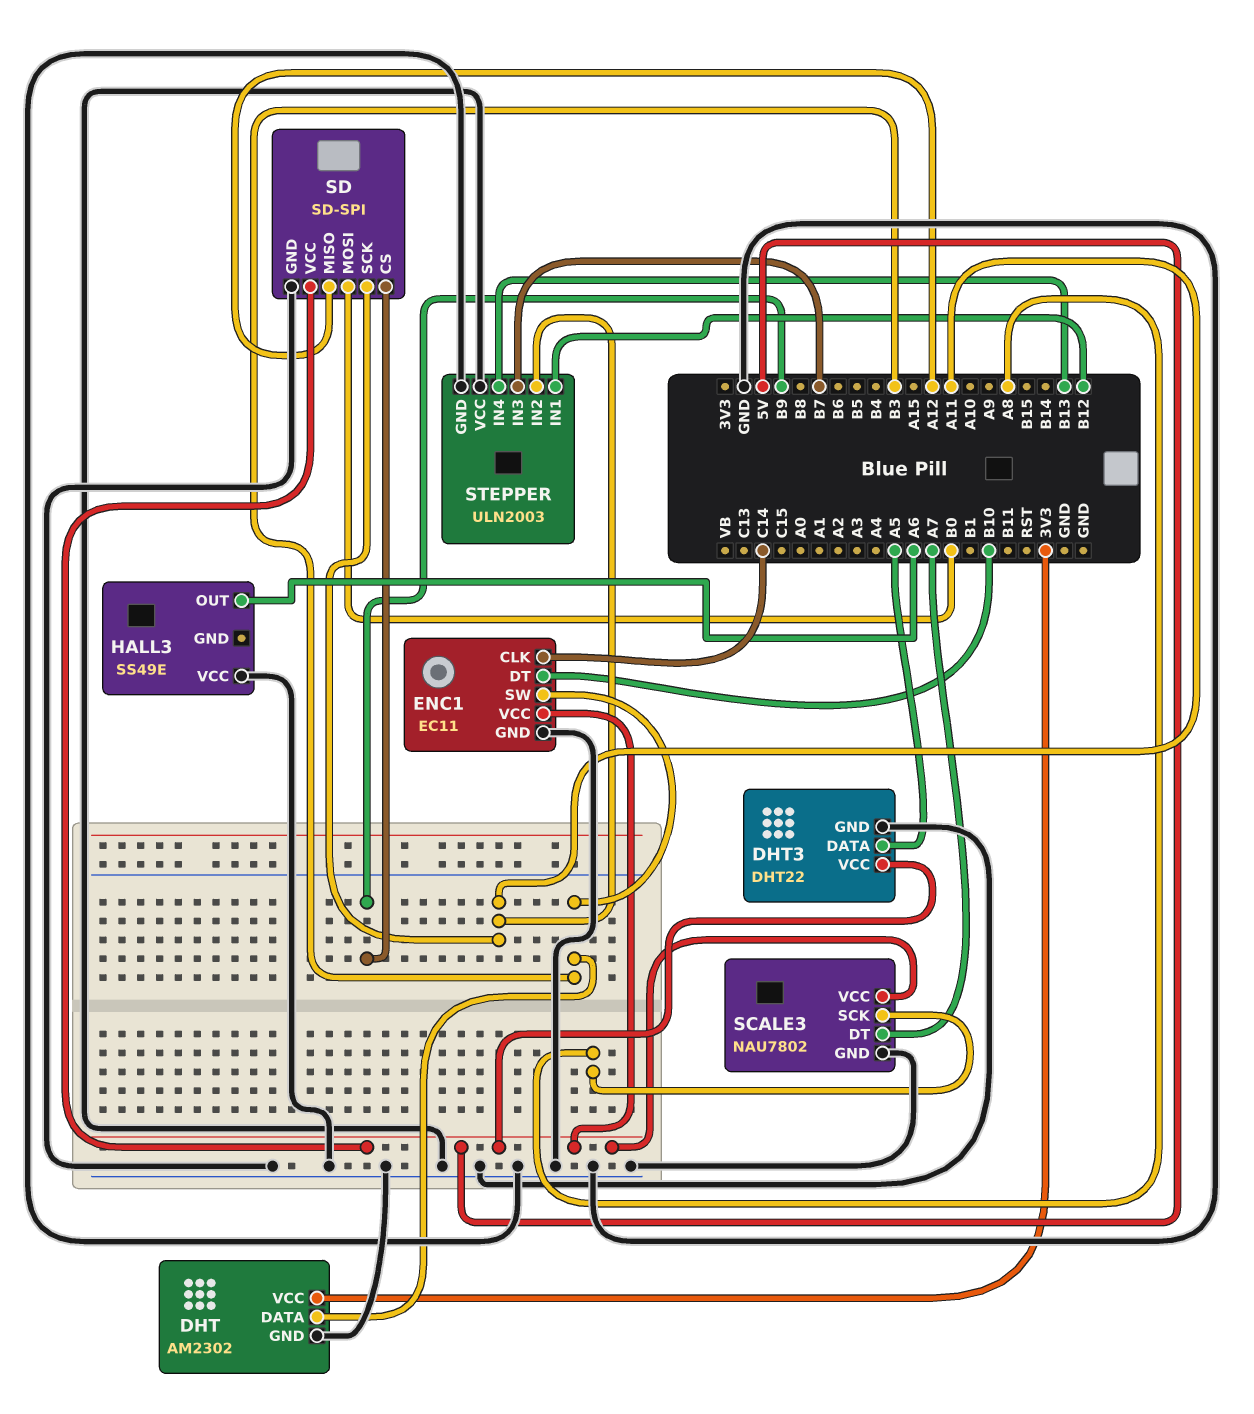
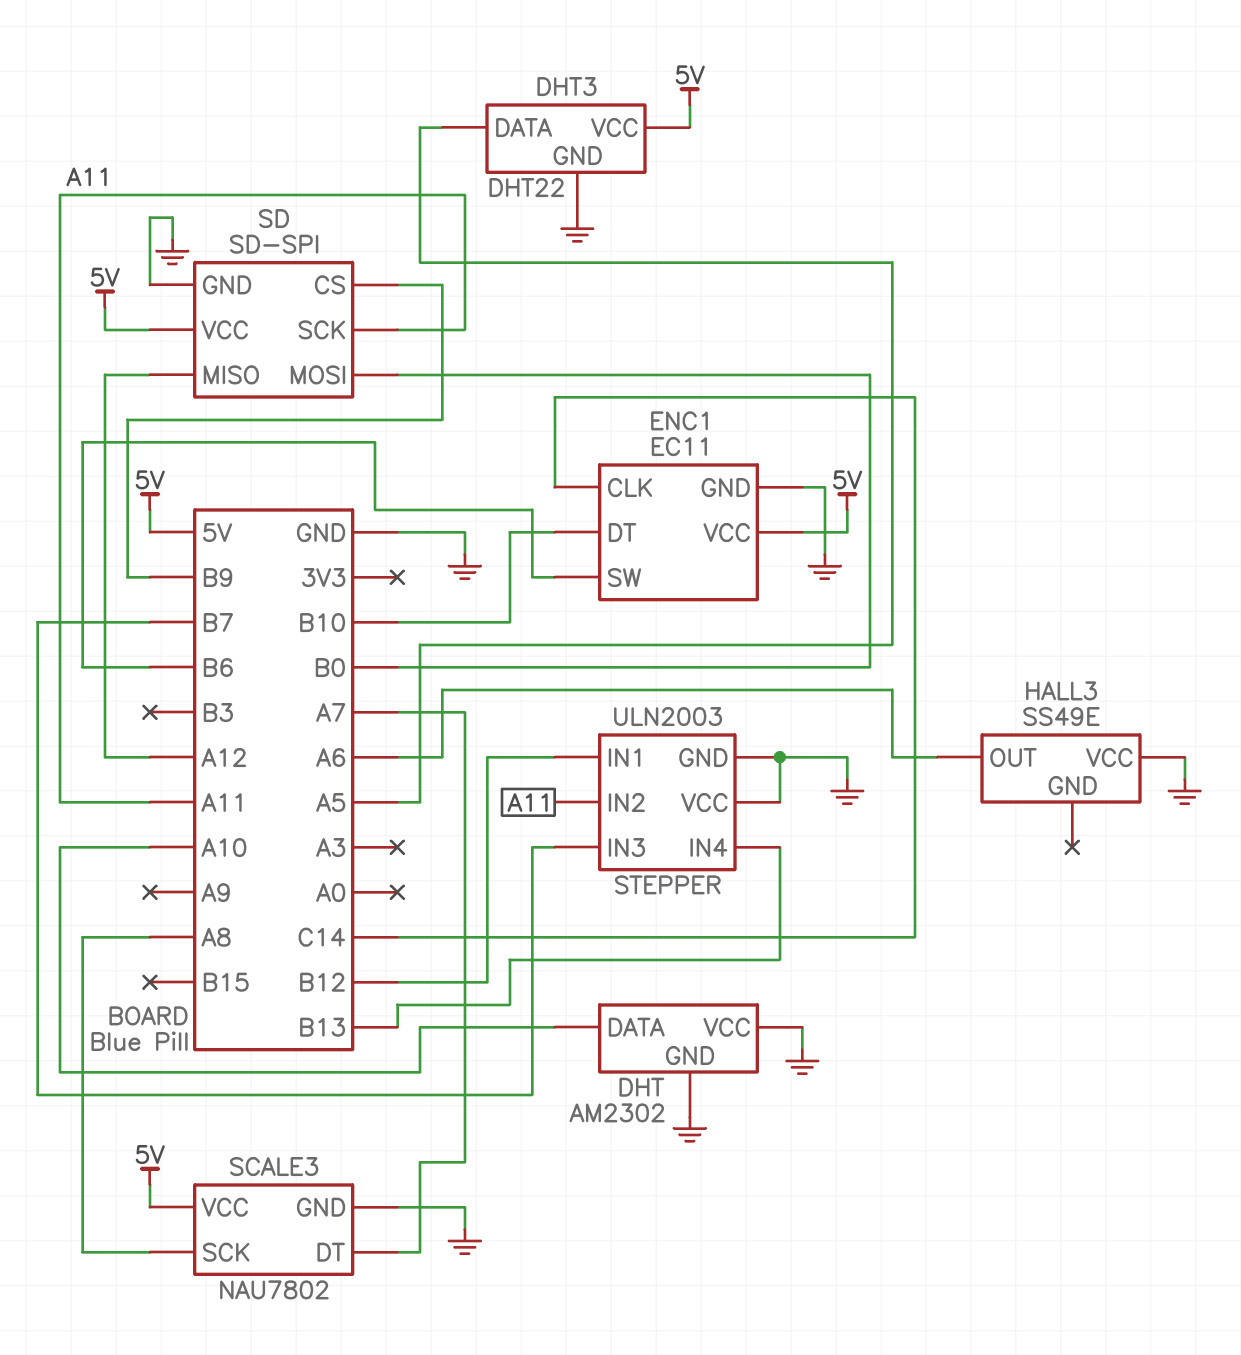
DHT pin DATA: B3 -> A10
DHT pin VCC: 3V3 -> GND
ENC1 pin SW: B3 -> B6

